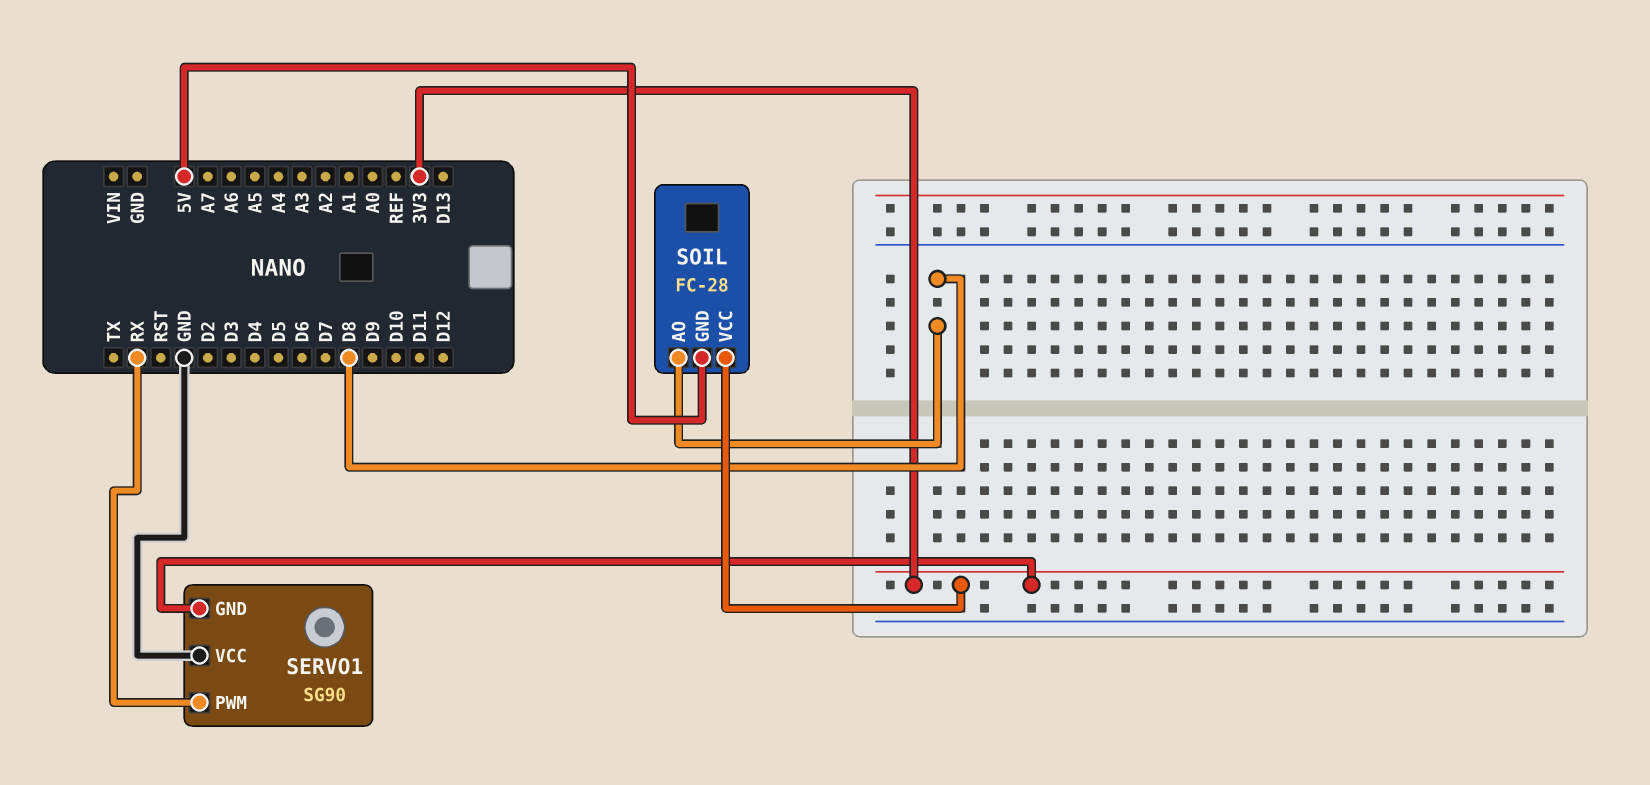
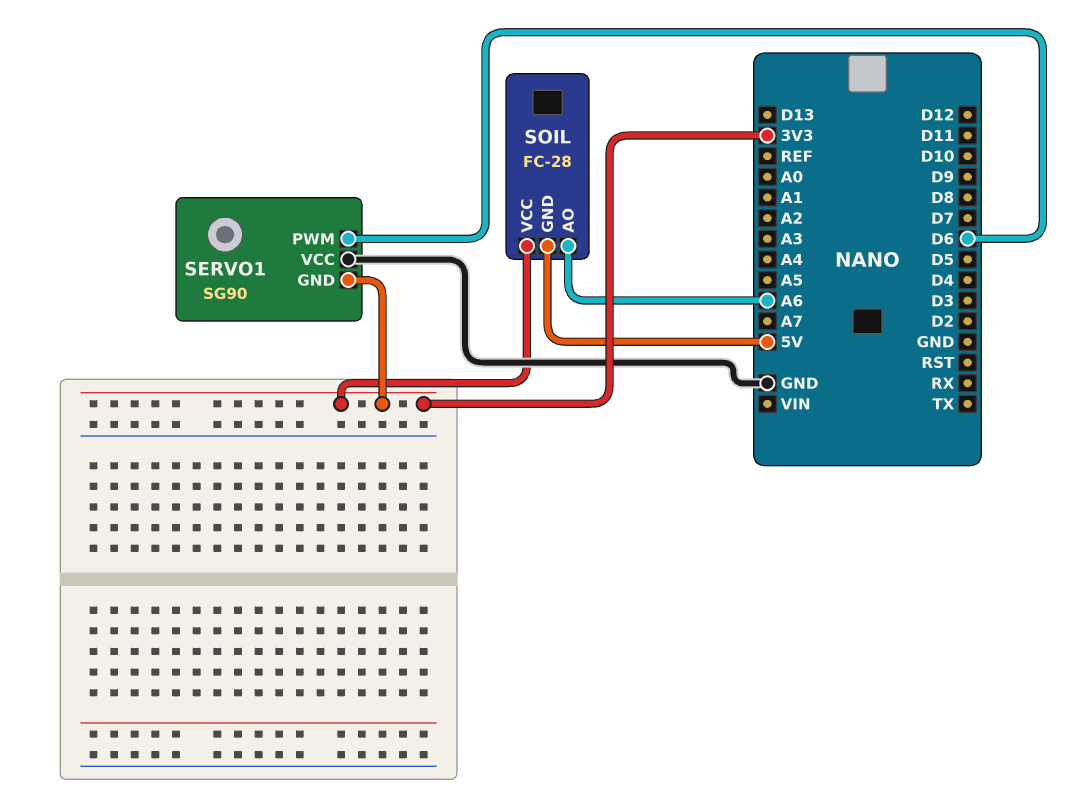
SERVO1 pin PWM: RX -> D6
SOIL pin AO: D8 -> A6

